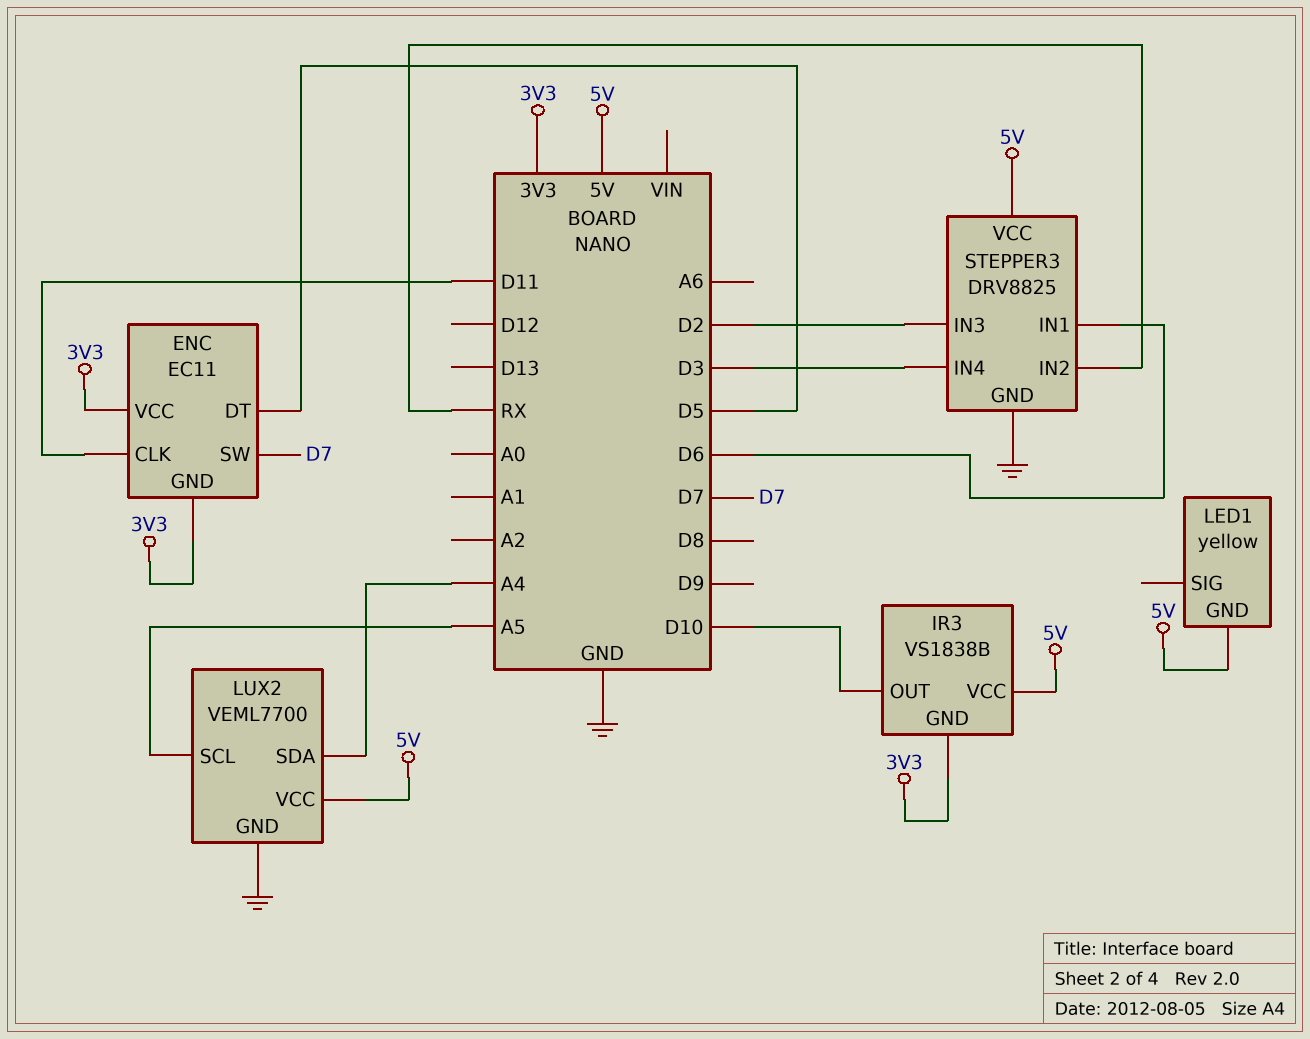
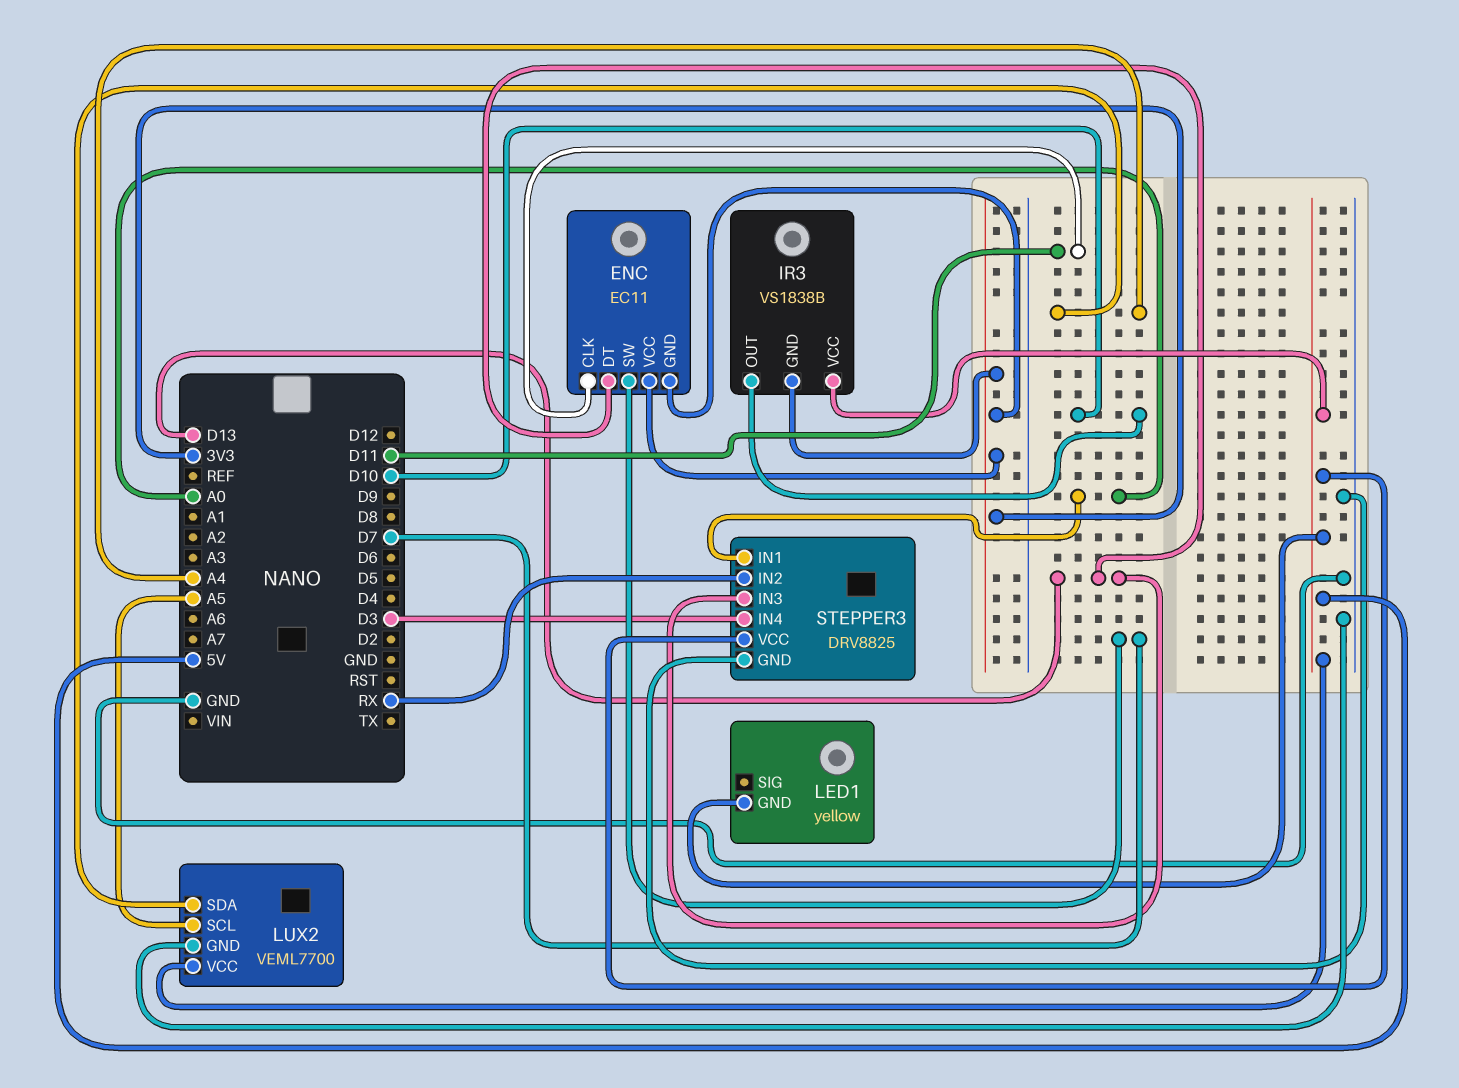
ENC pin DT: D5 -> D13
STEPPER3 pin IN1: D6 -> A0
STEPPER3 pin IN3: D2 -> D13

